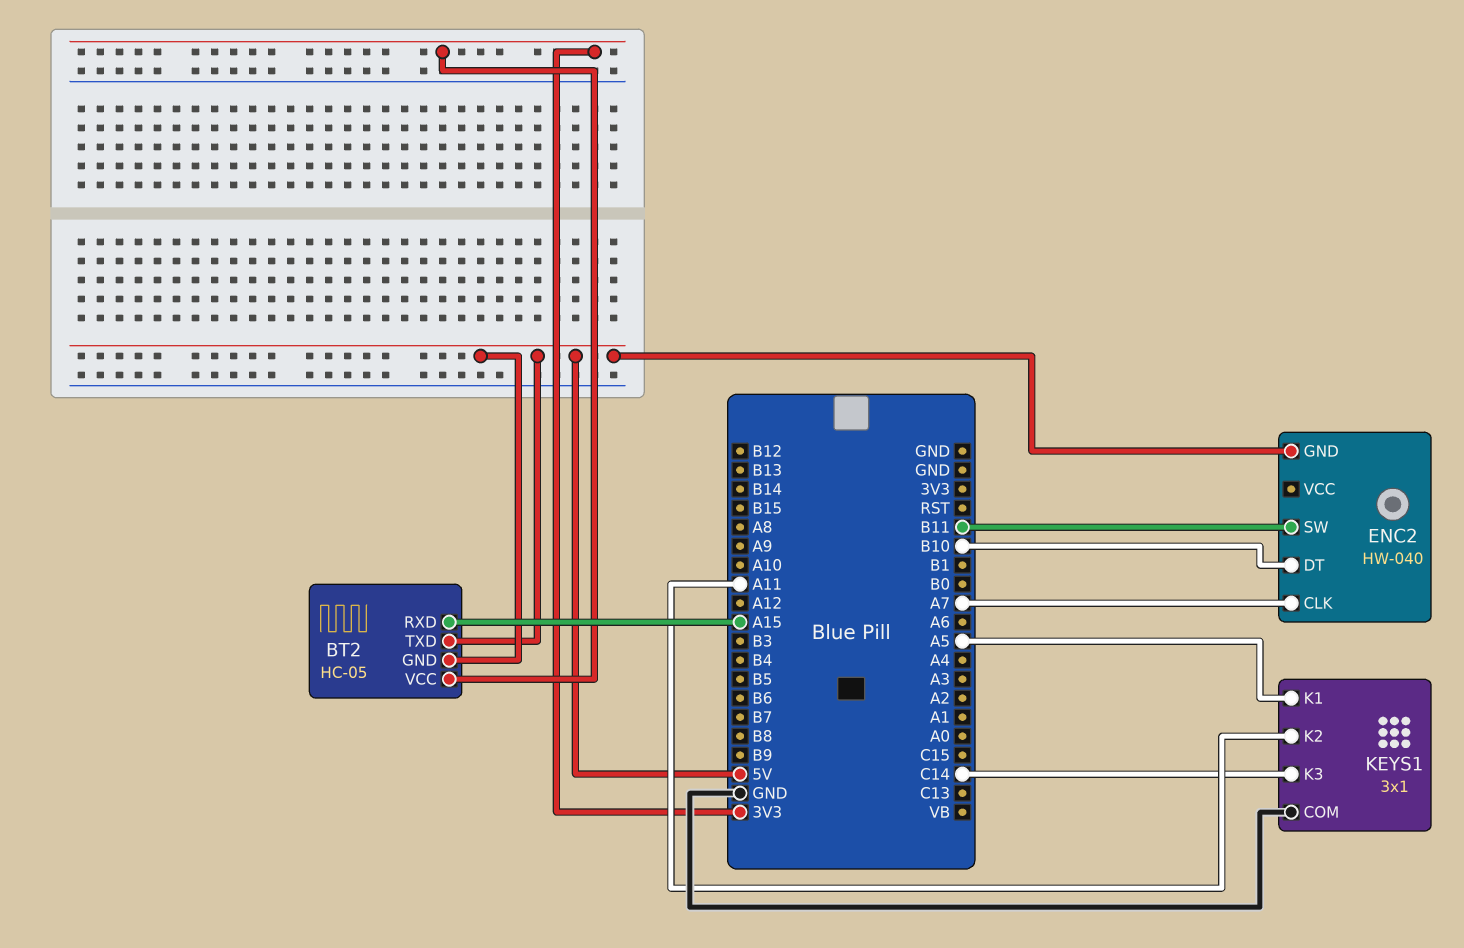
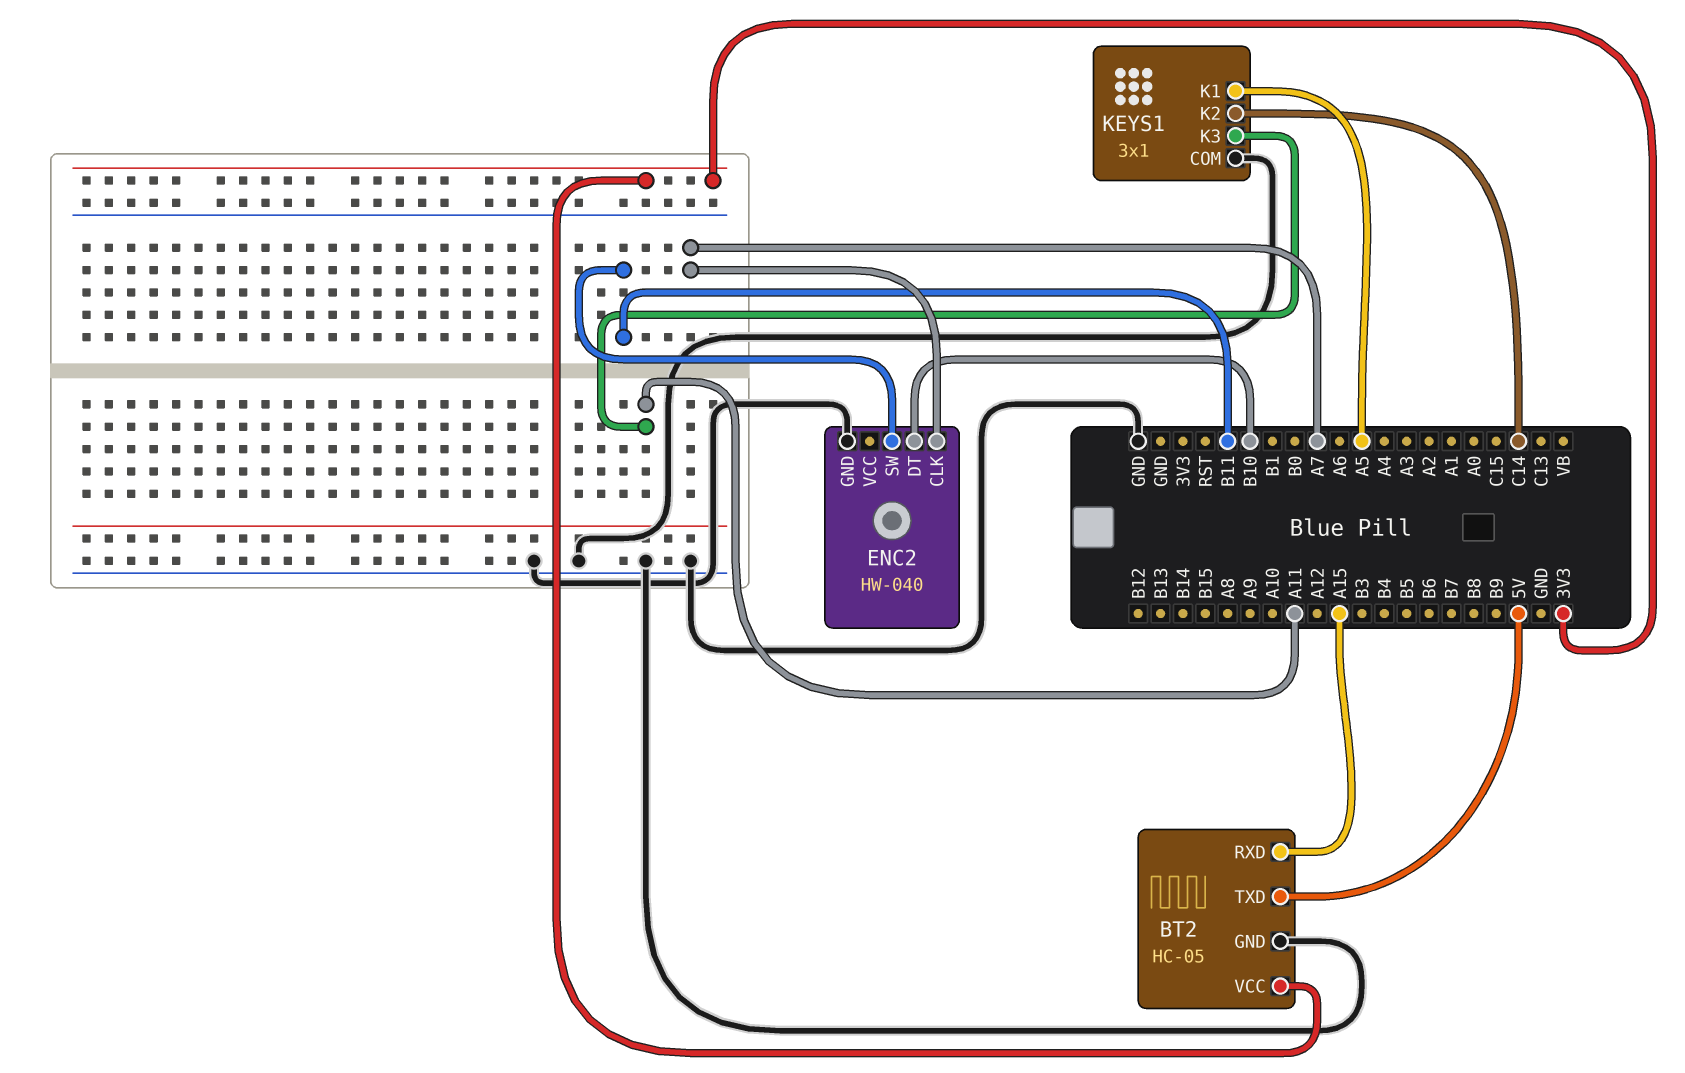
BT2 pin GND: 5V -> GND
ENC2 pin GND: 5V -> GND
KEYS1 pin K2: A11 -> C14
KEYS1 pin K3: C14 -> A11

